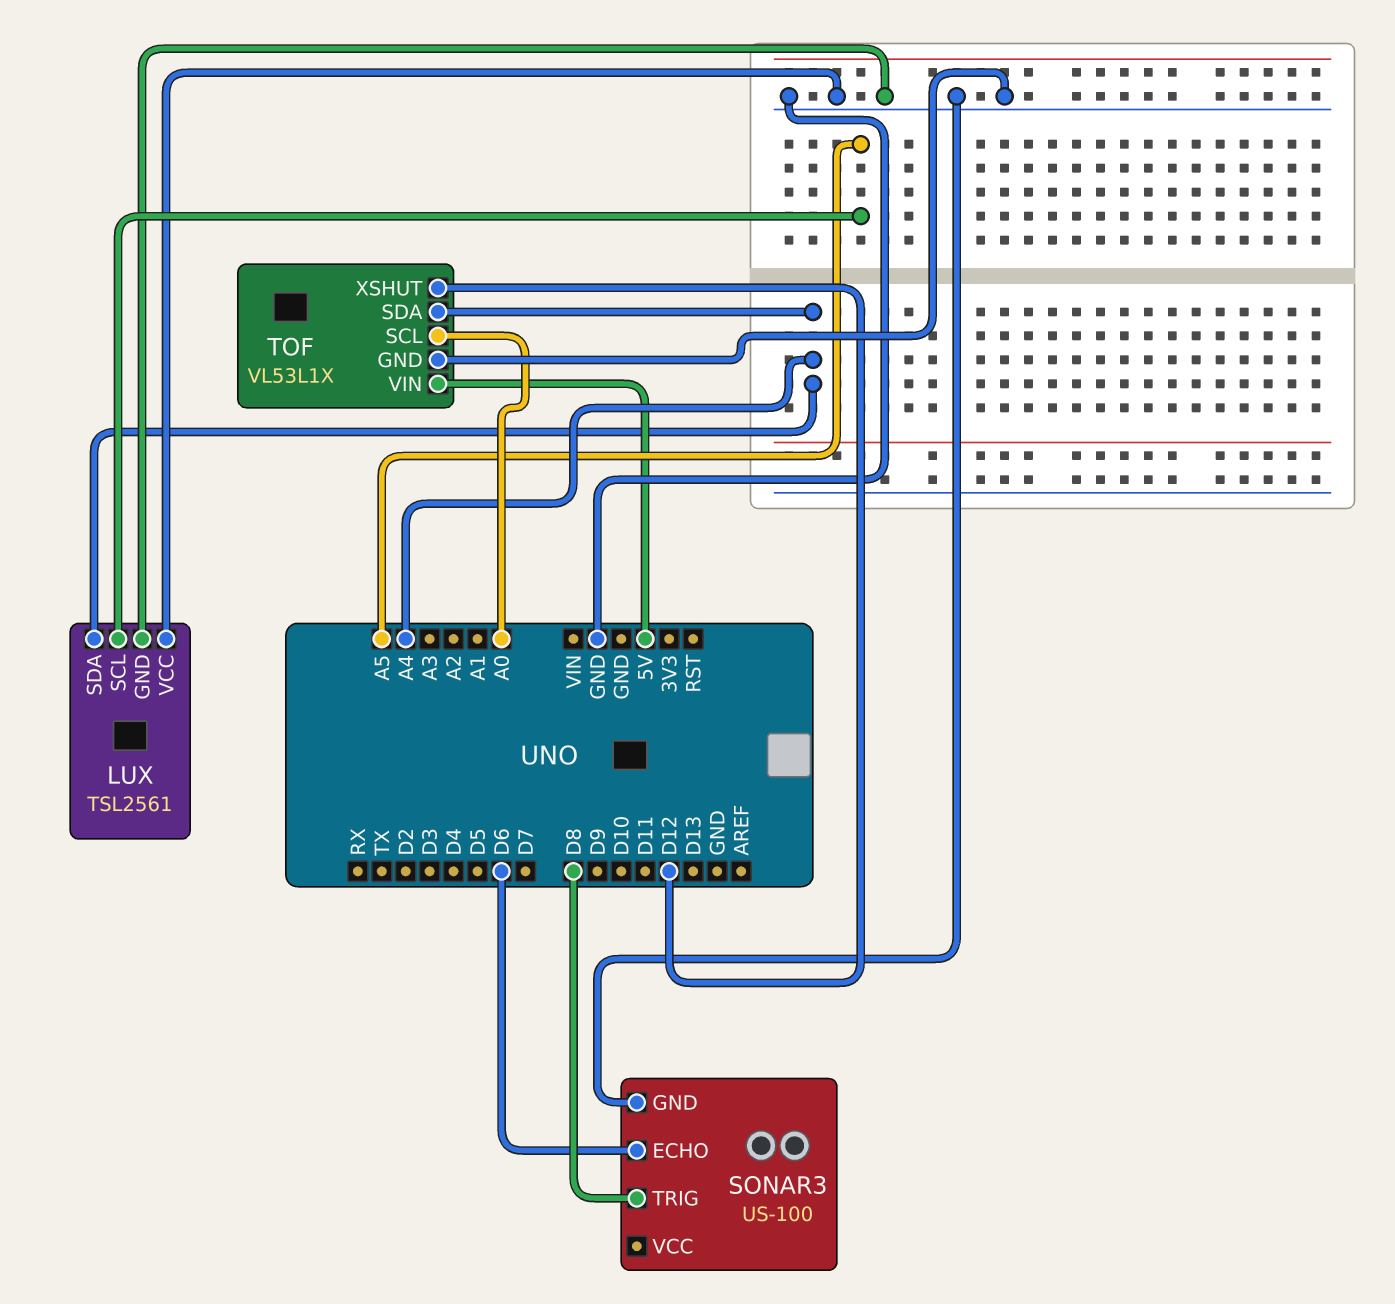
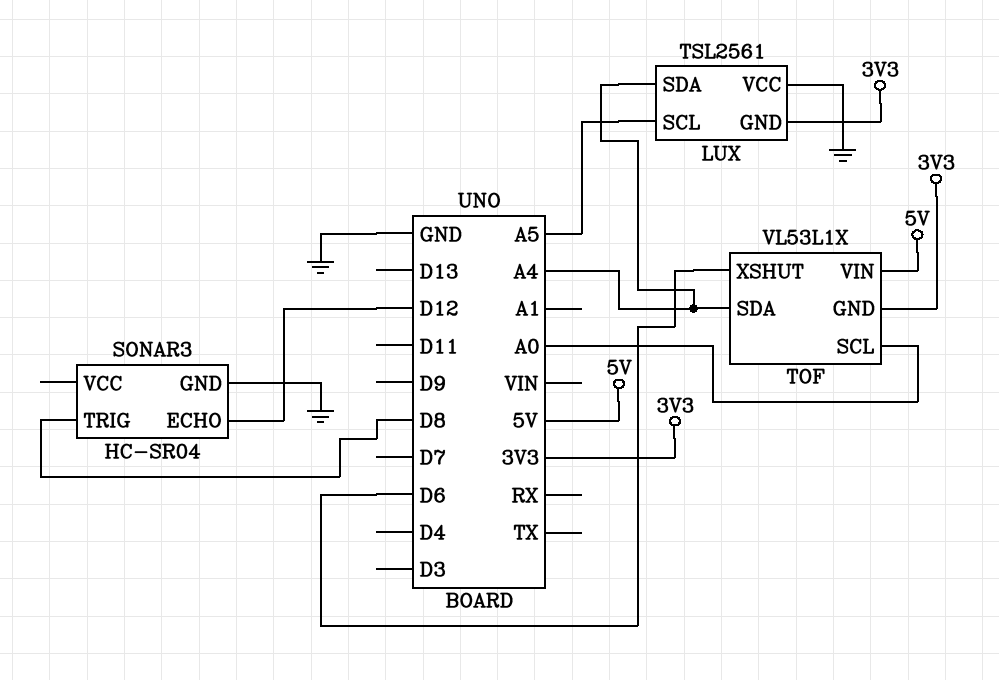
LUX pin GND: GND -> 3V3
SONAR3: US-100 -> HC-SR04
SONAR3 pin ECHO: D6 -> D12
TOF pin GND: GND -> 3V3
TOF pin XSHUT: D12 -> D6

